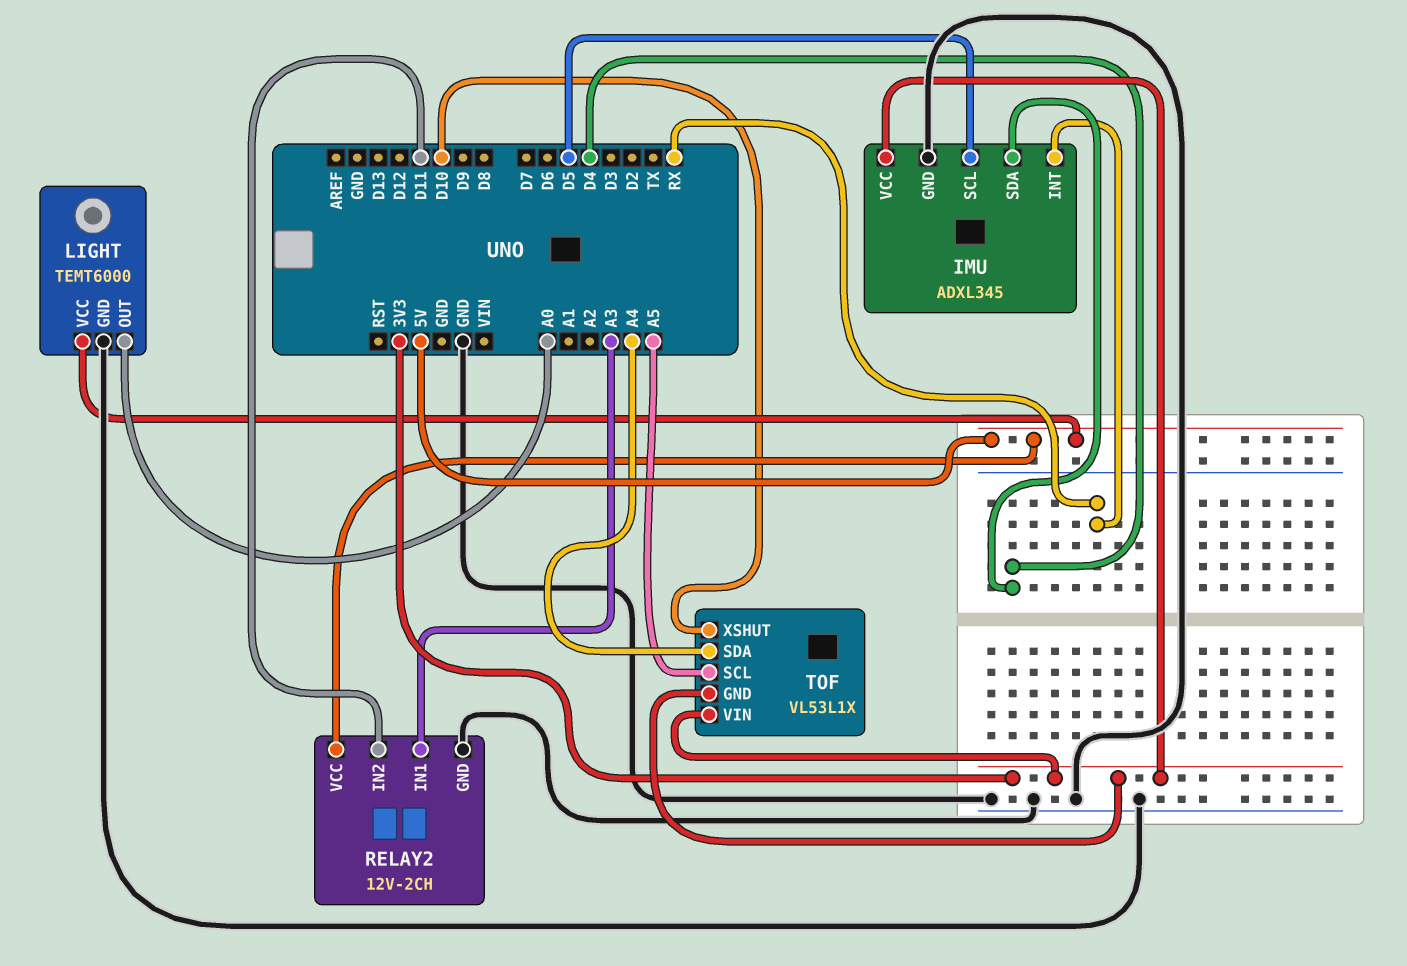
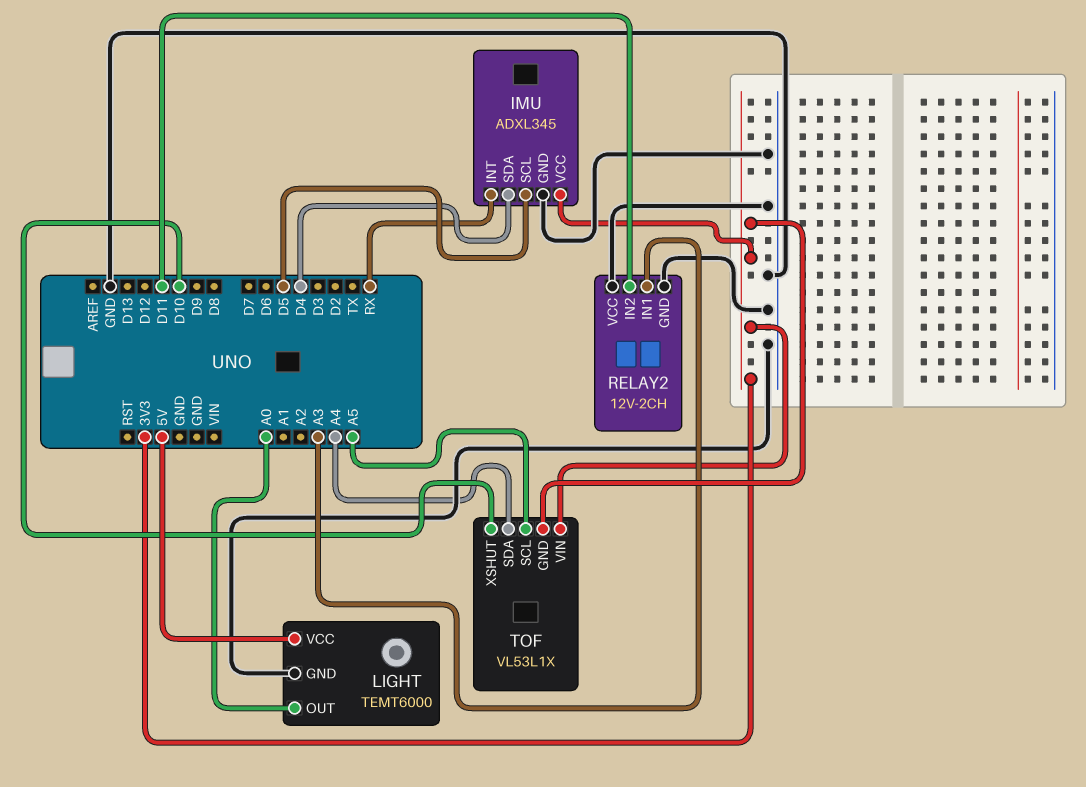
RELAY2 pin VCC: 5V -> GND

